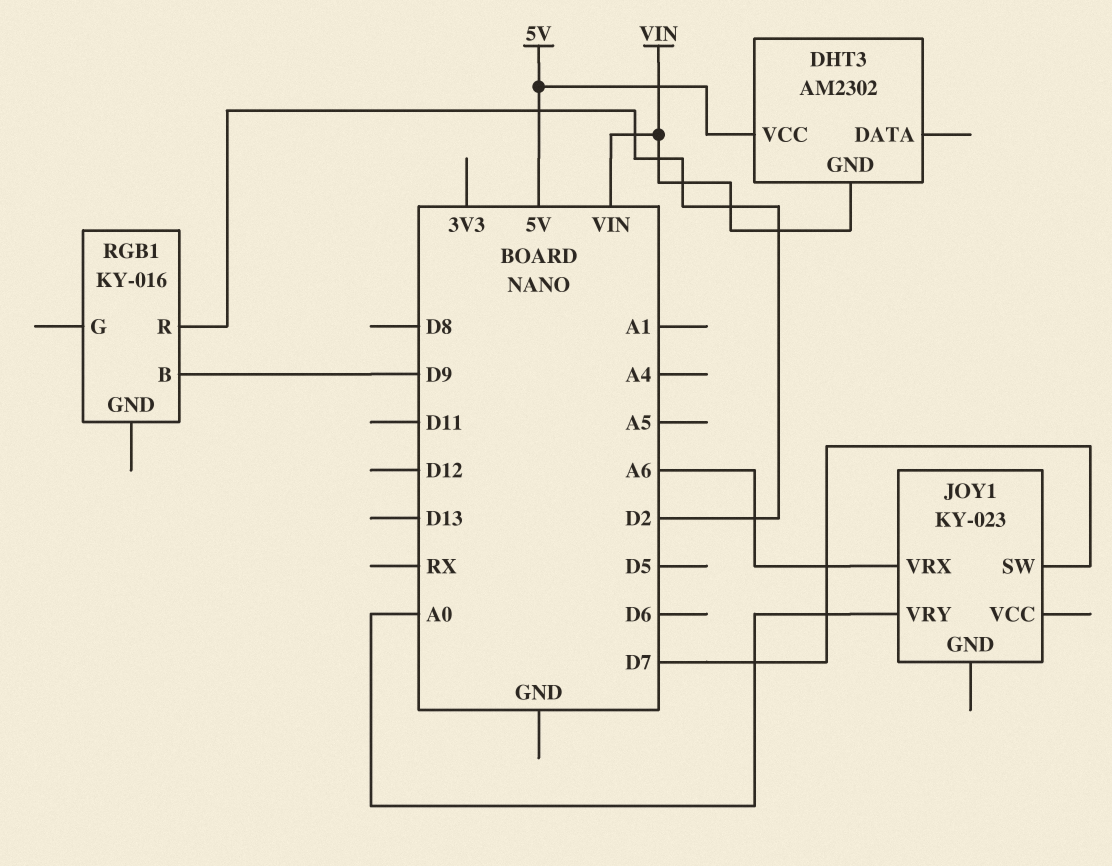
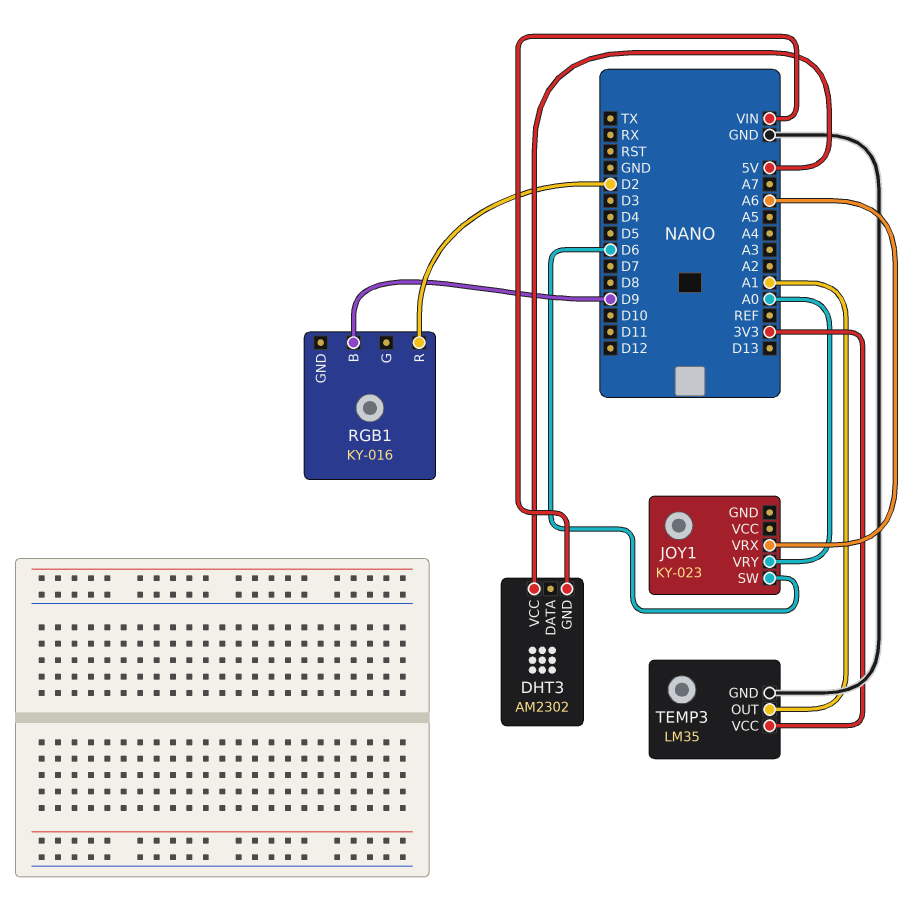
JOY1 pin SW: D7 -> D6
TEMP3: none -> LM35
TEMP3 pin GND: none -> GND
TEMP3 pin OUT: none -> A1
TEMP3 pin VCC: none -> 3V3

